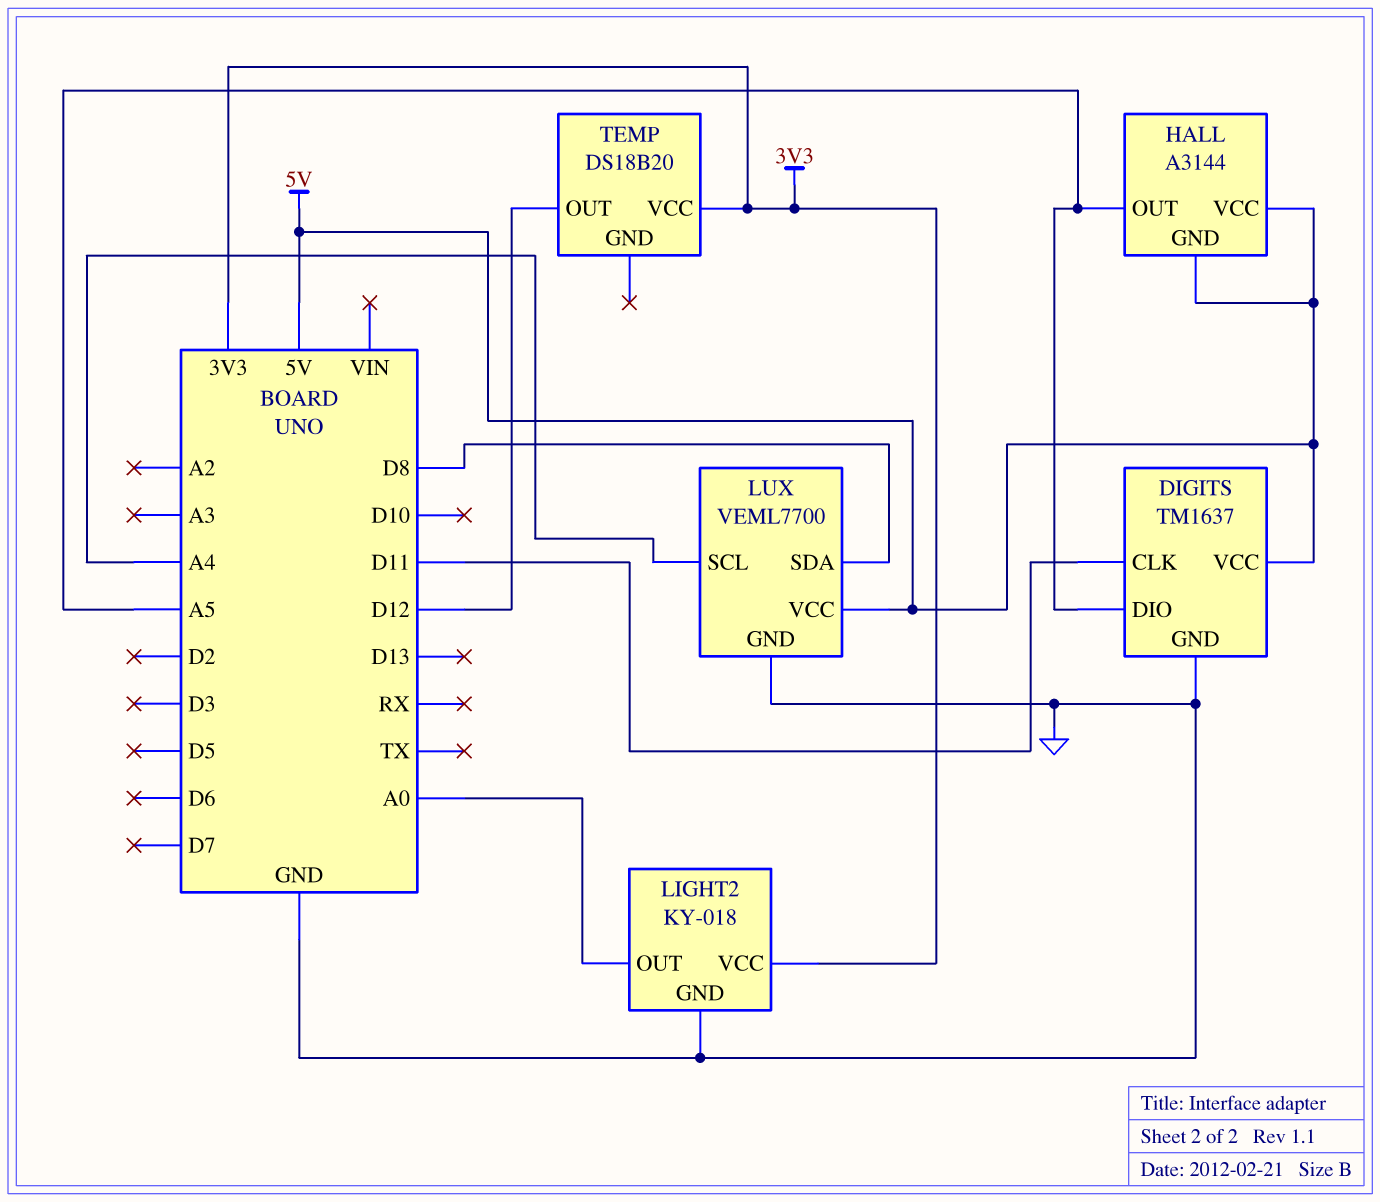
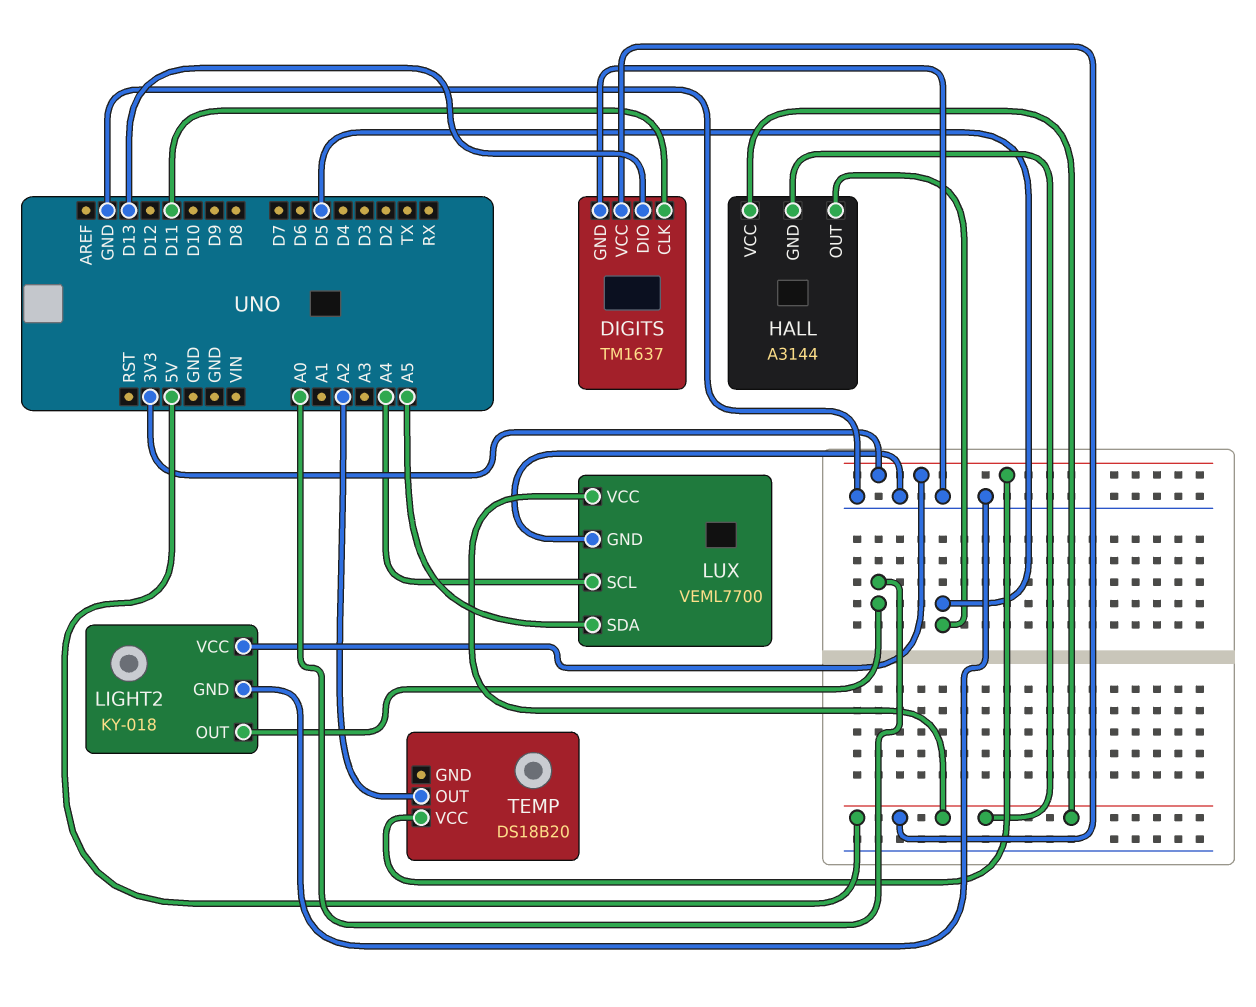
DIGITS pin DIO: A5 -> D13
HALL pin OUT: A5 -> D5
LUX pin SDA: D8 -> A5
TEMP pin OUT: D12 -> A2

